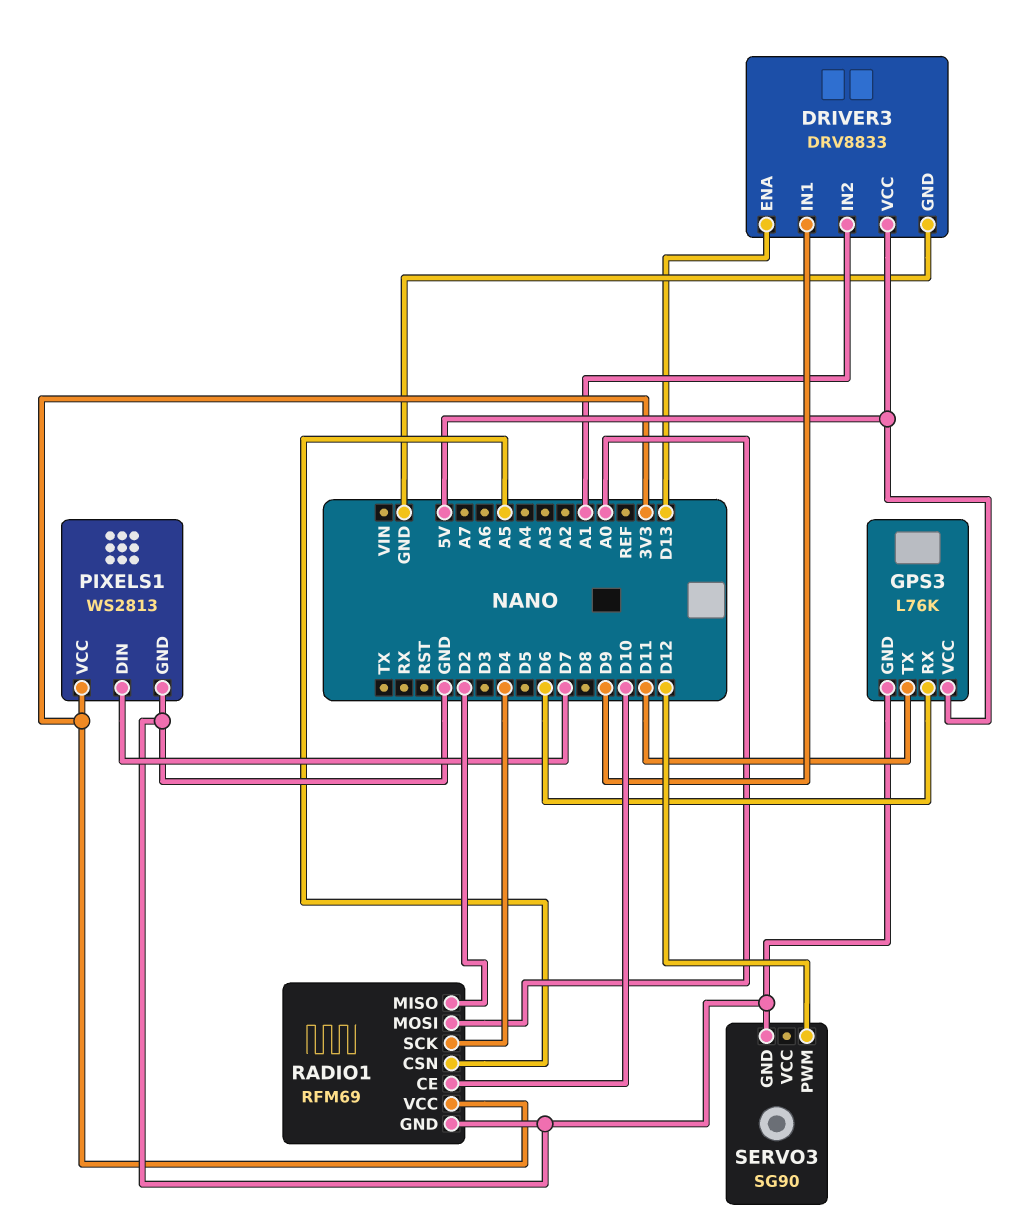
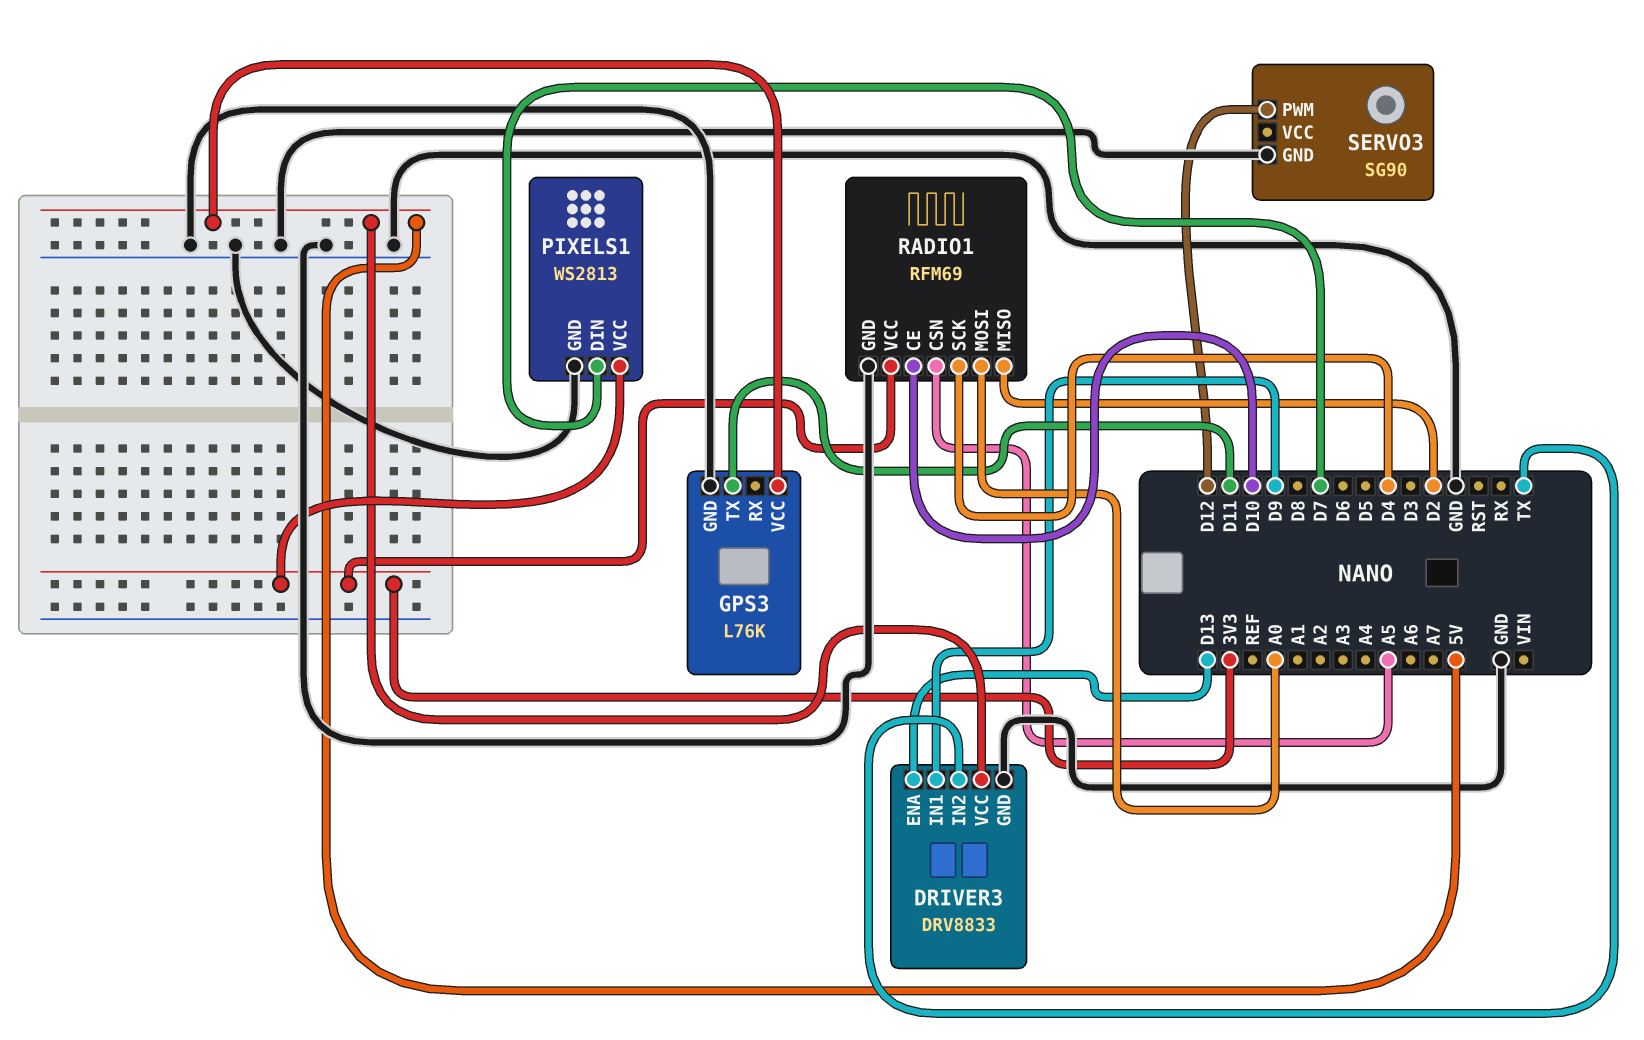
DRIVER3 pin IN2: A1 -> TX
GPS3 pin RX: D6 -> none

